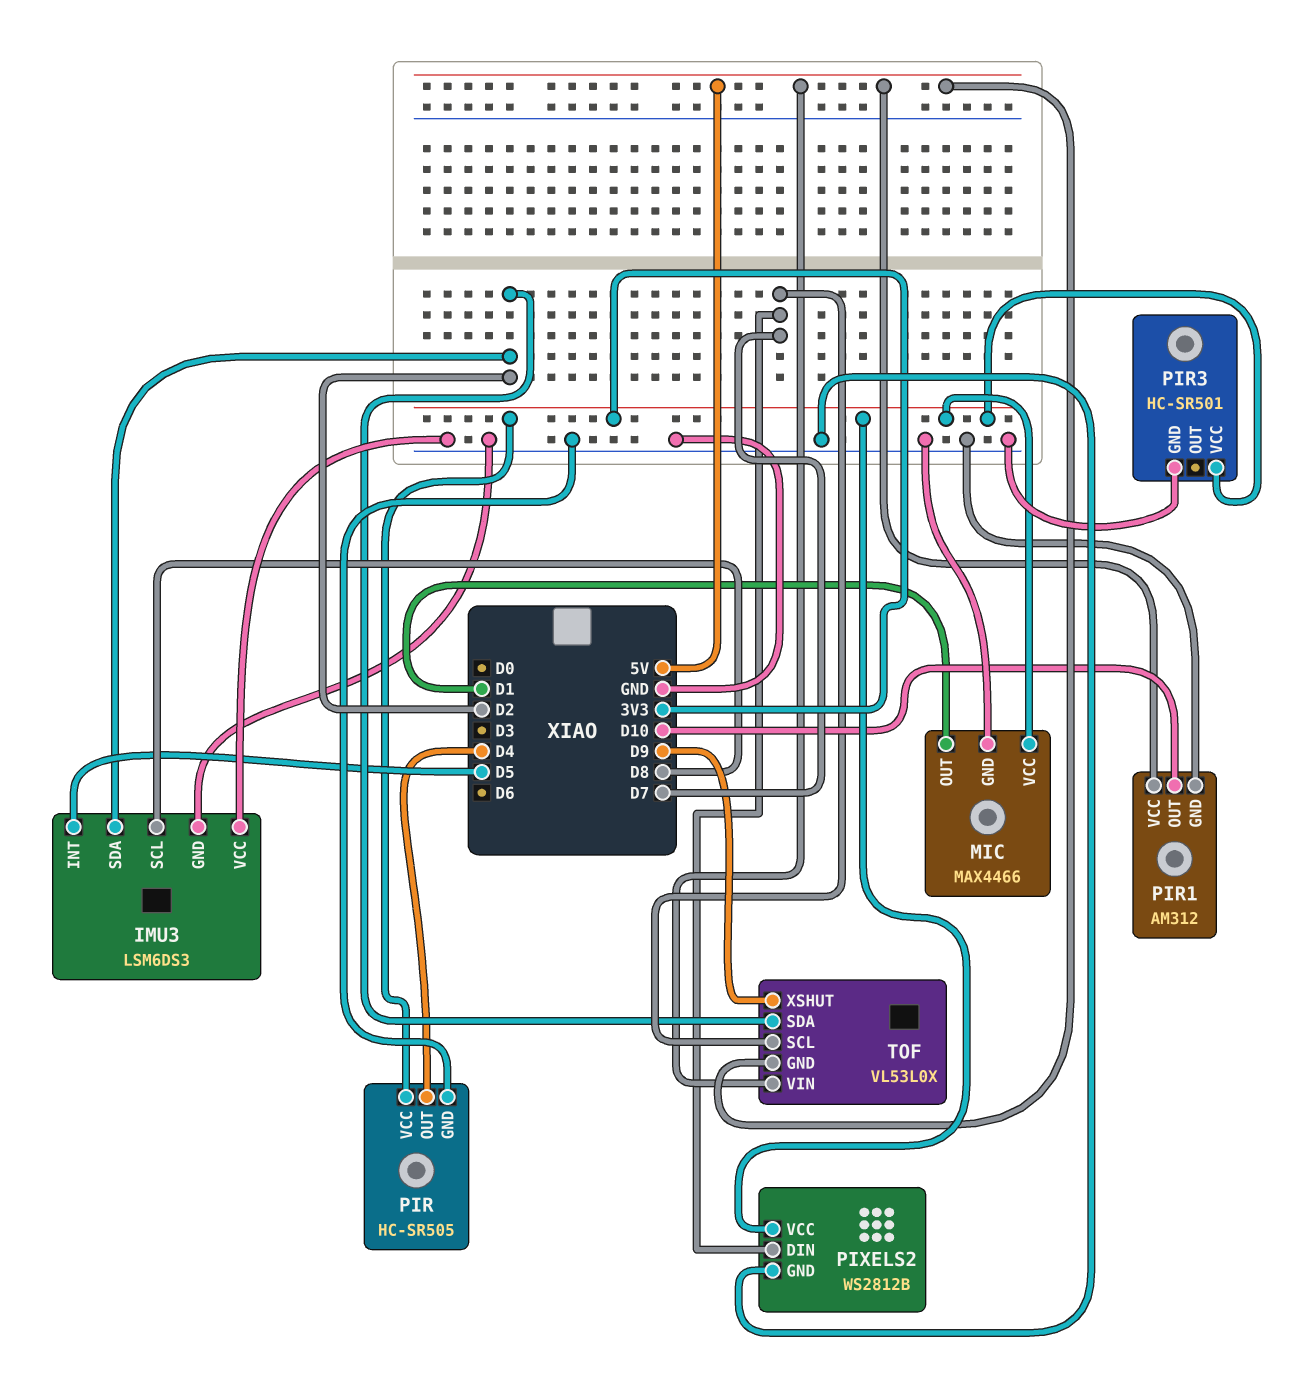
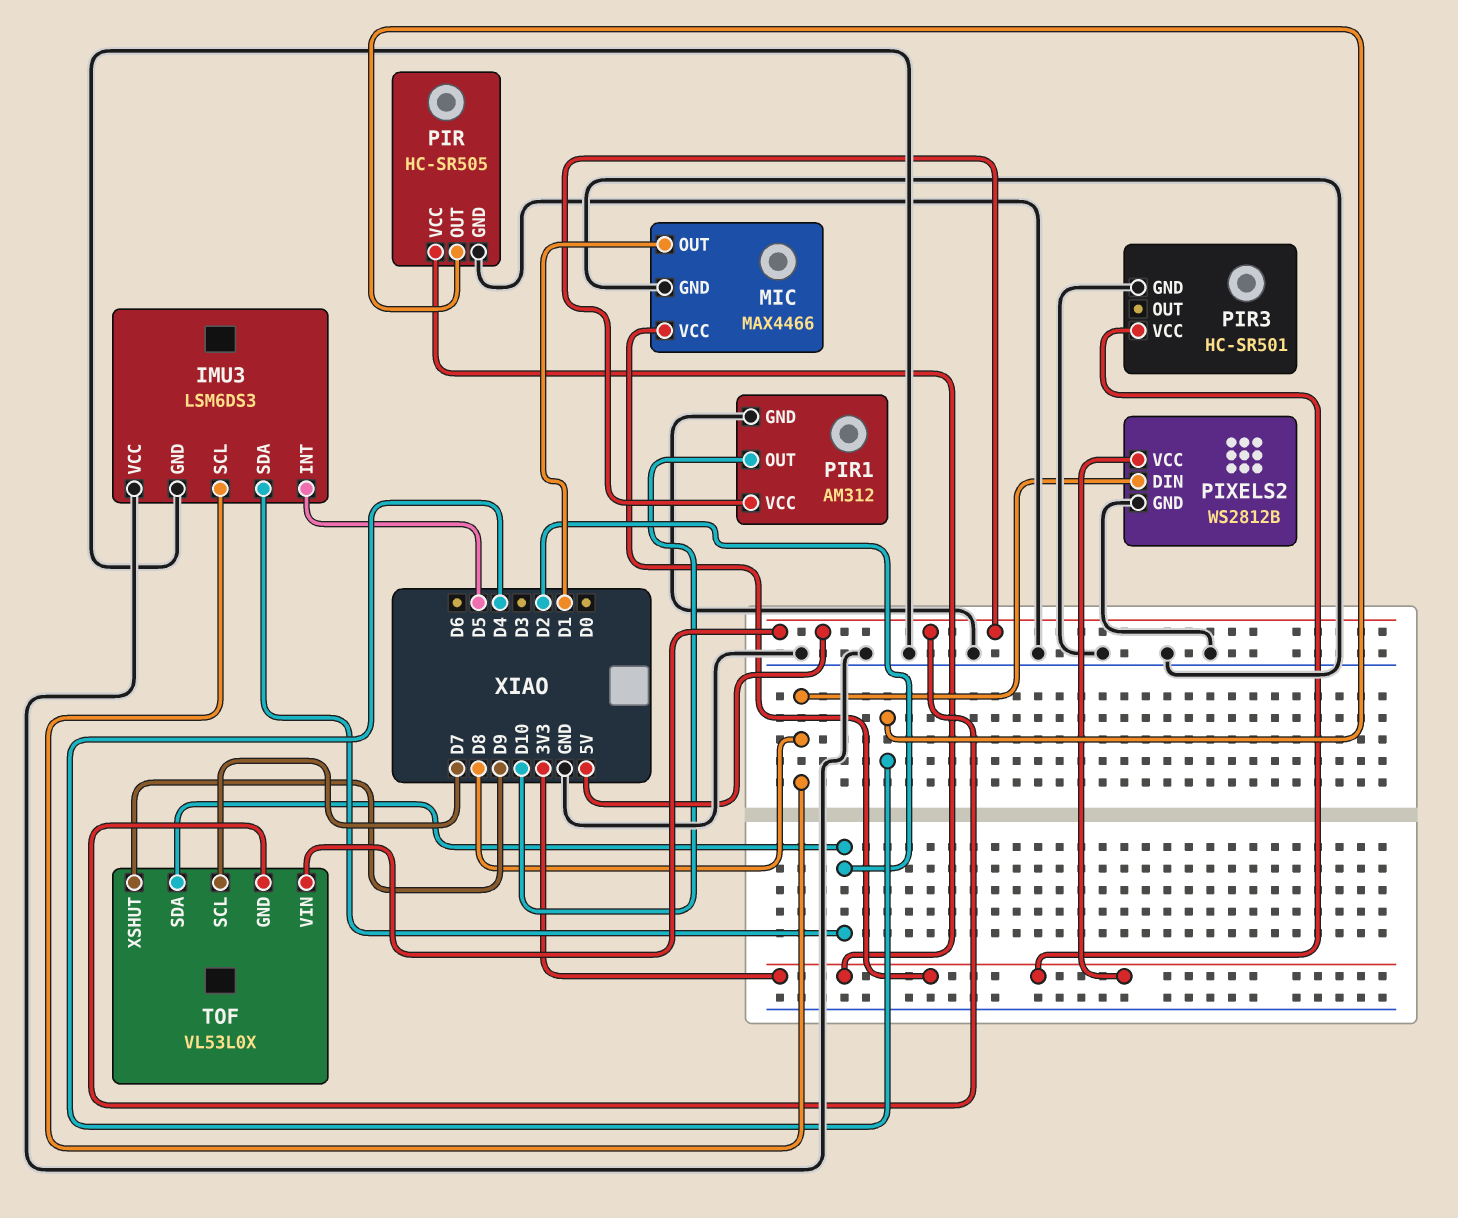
PIXELS2 pin DIN: D7 -> D8

